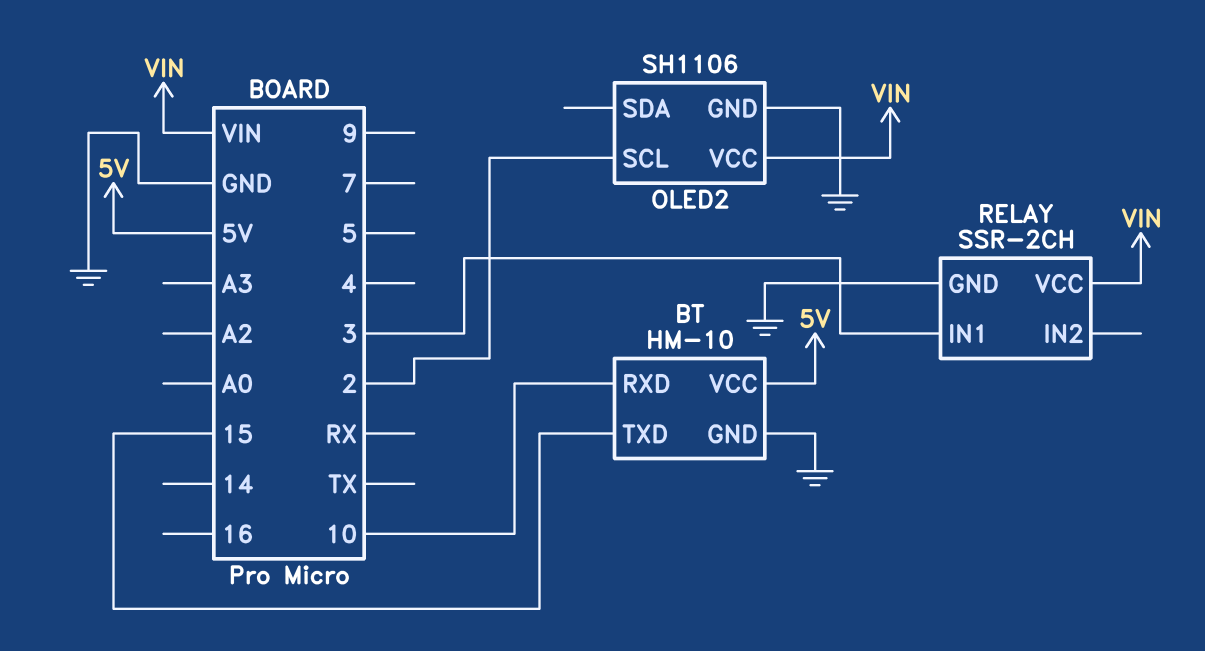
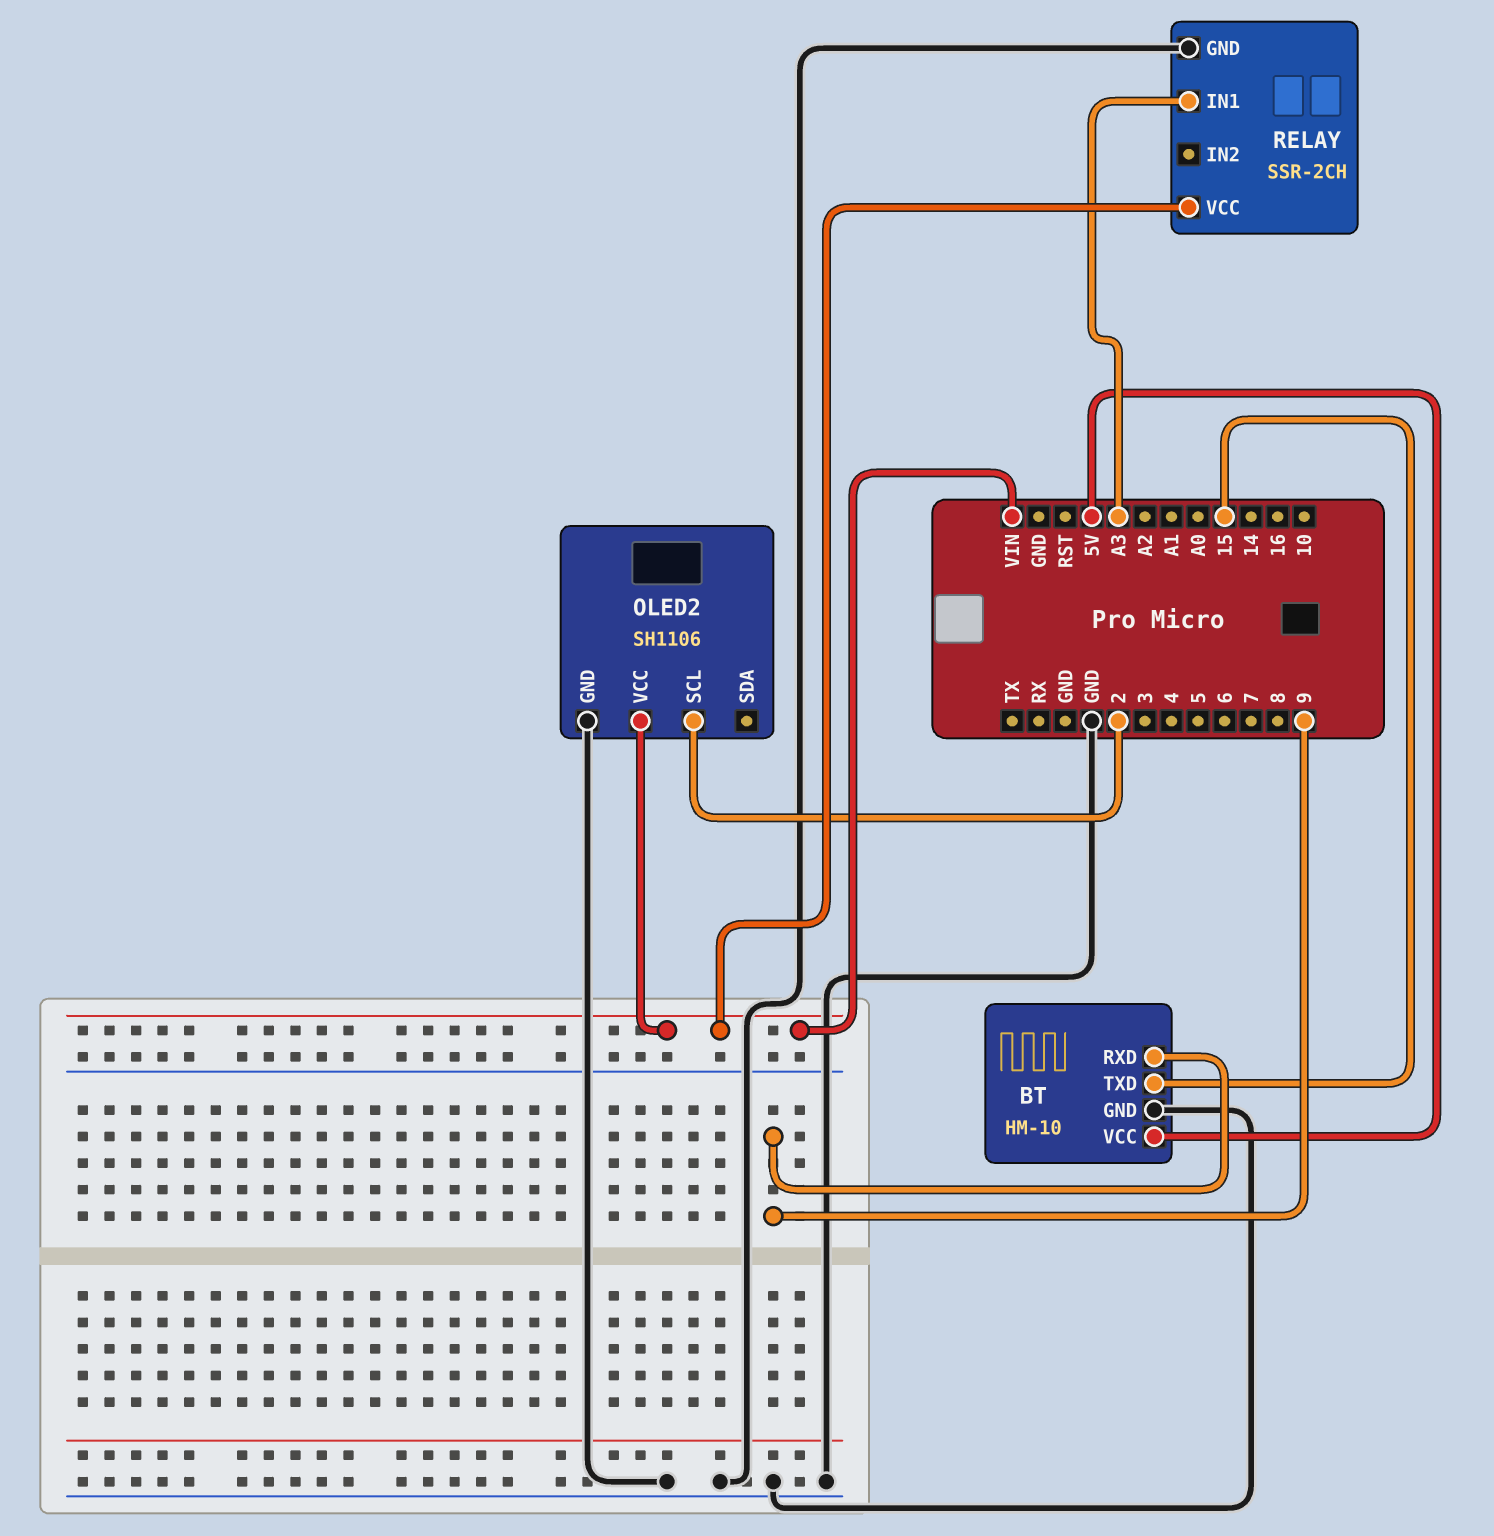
BT pin RXD: 10 -> 9
RELAY pin IN1: 3 -> A3

